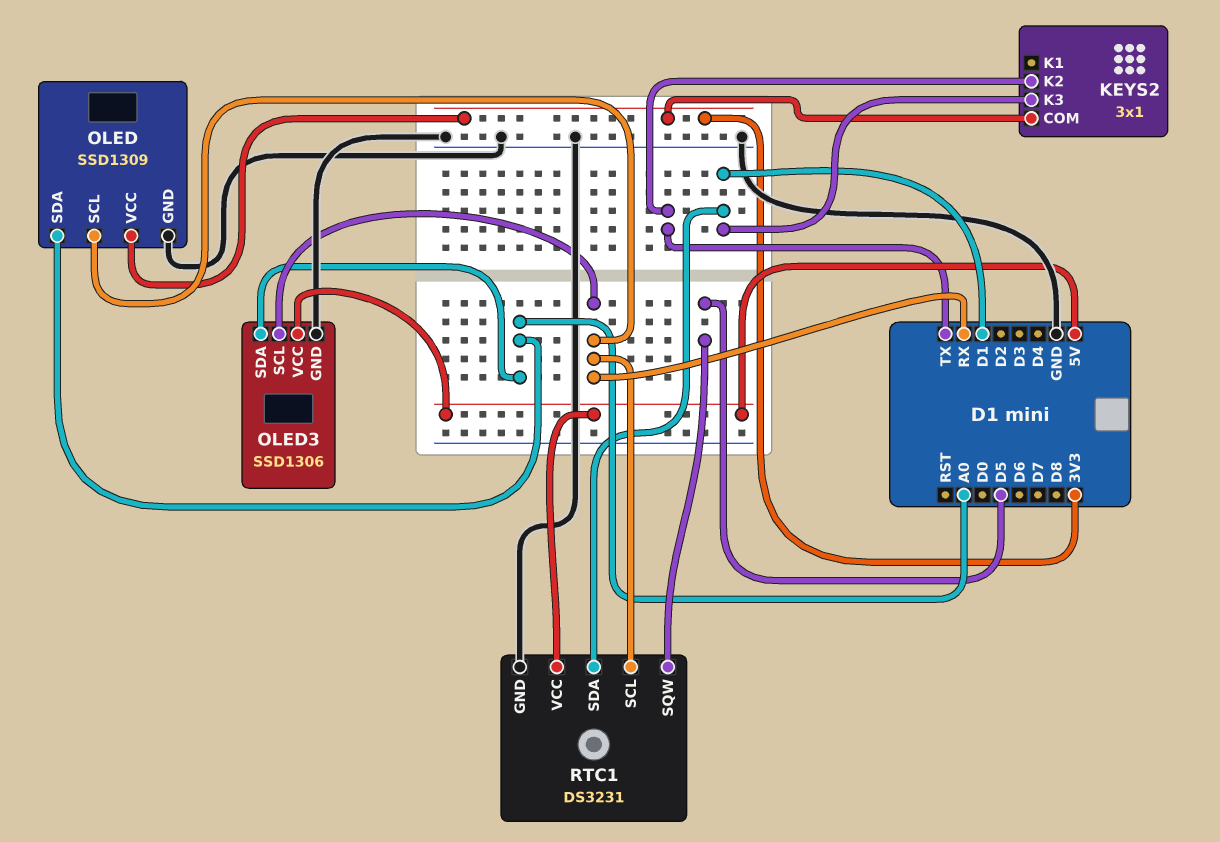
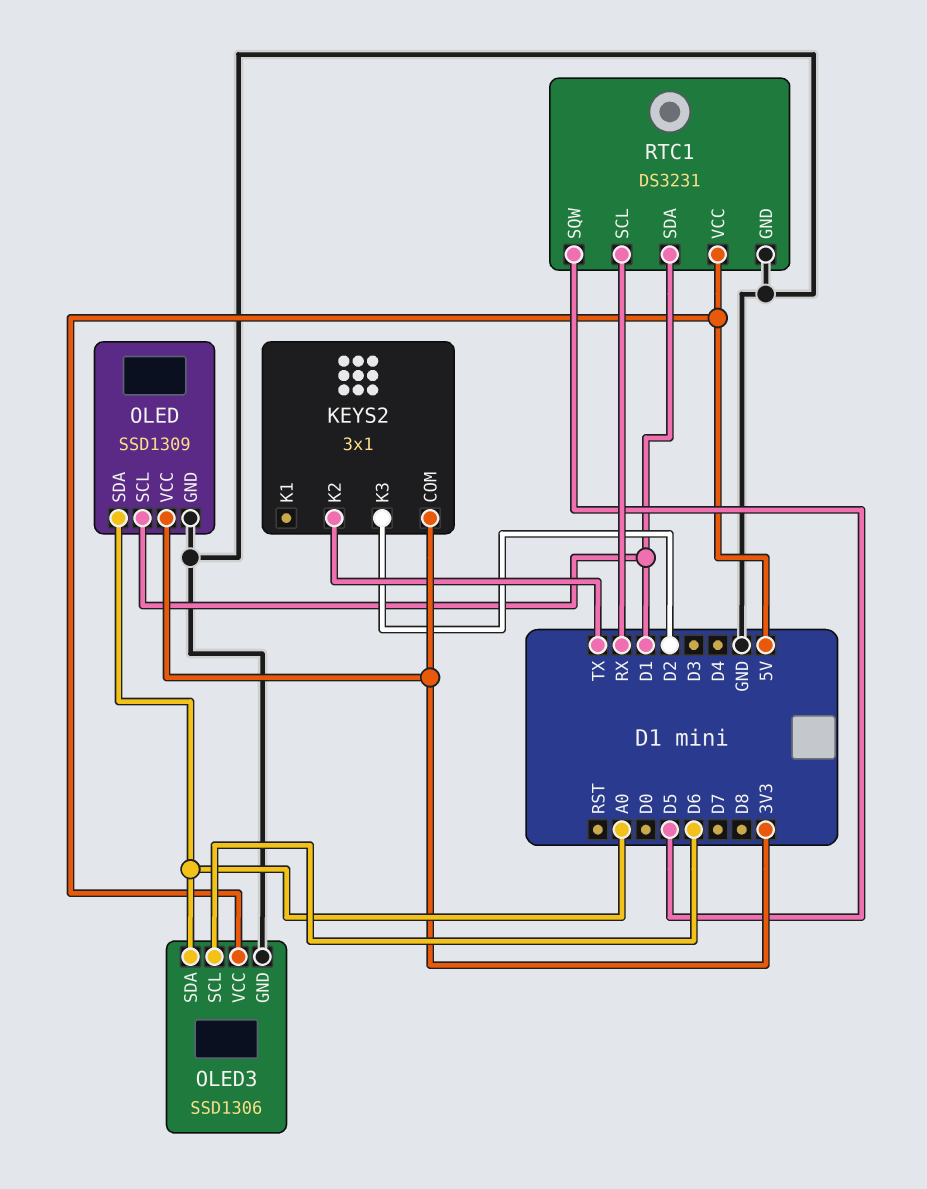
KEYS2 pin K3: D1 -> D2
OLED pin SCL: RX -> D1
OLED3 pin SCL: RX -> D6

